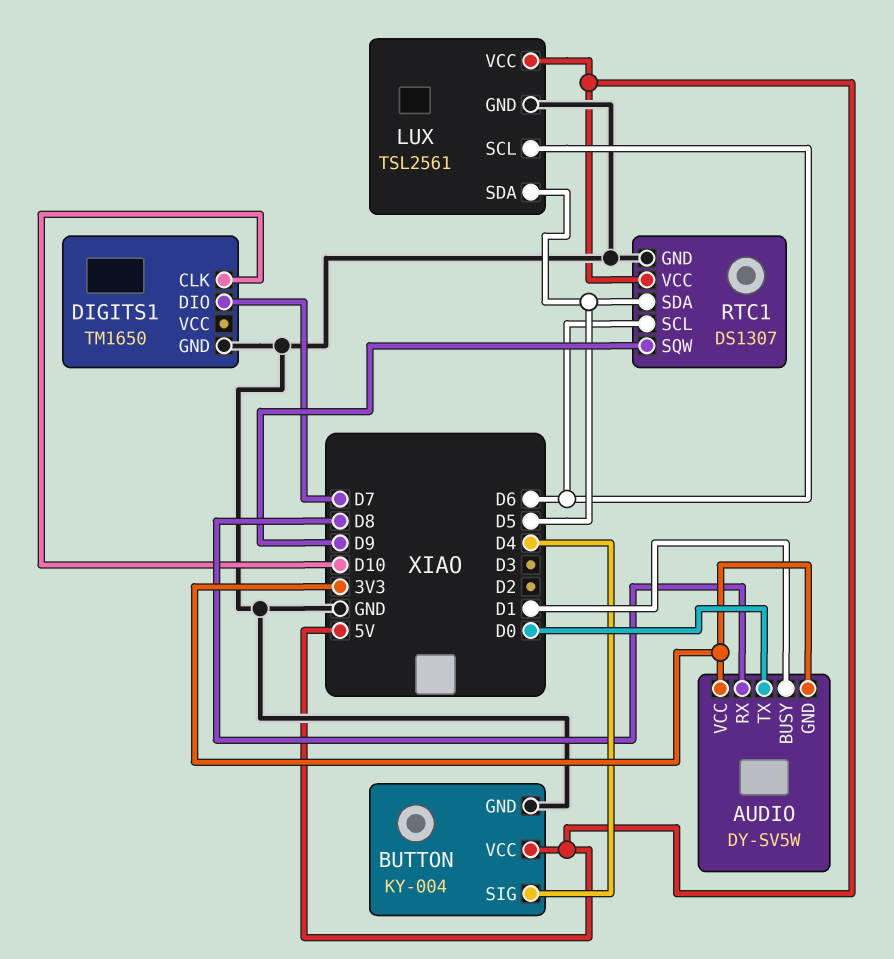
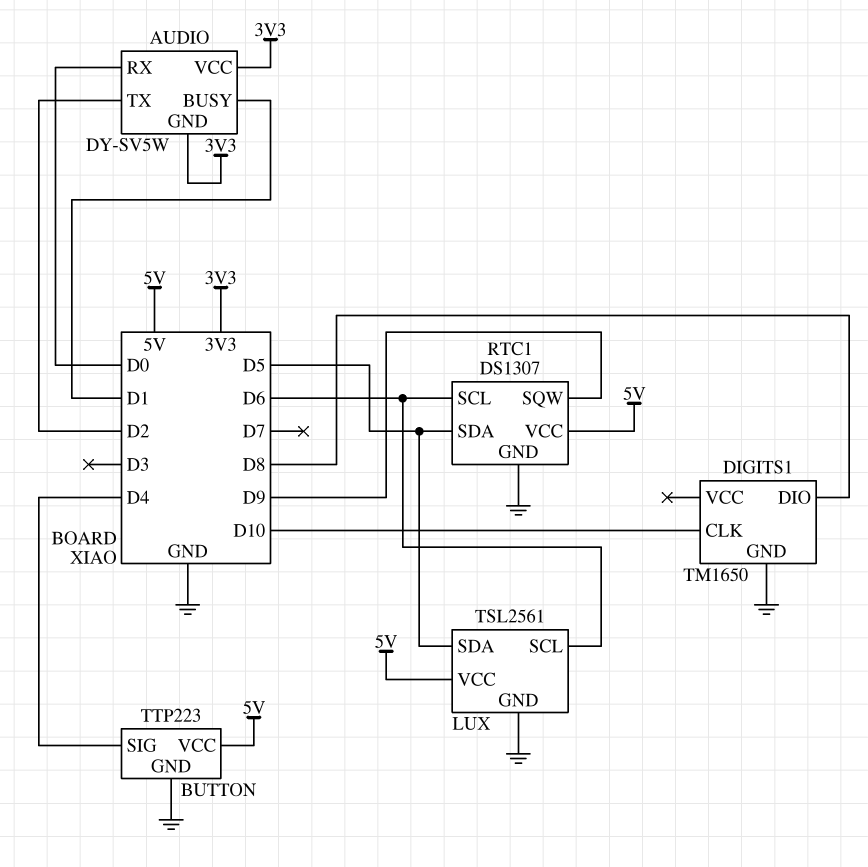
AUDIO pin RX: D8 -> D0
AUDIO pin TX: D0 -> D2
BUTTON: KY-004 -> TTP223
DIGITS1 pin DIO: D7 -> D8

